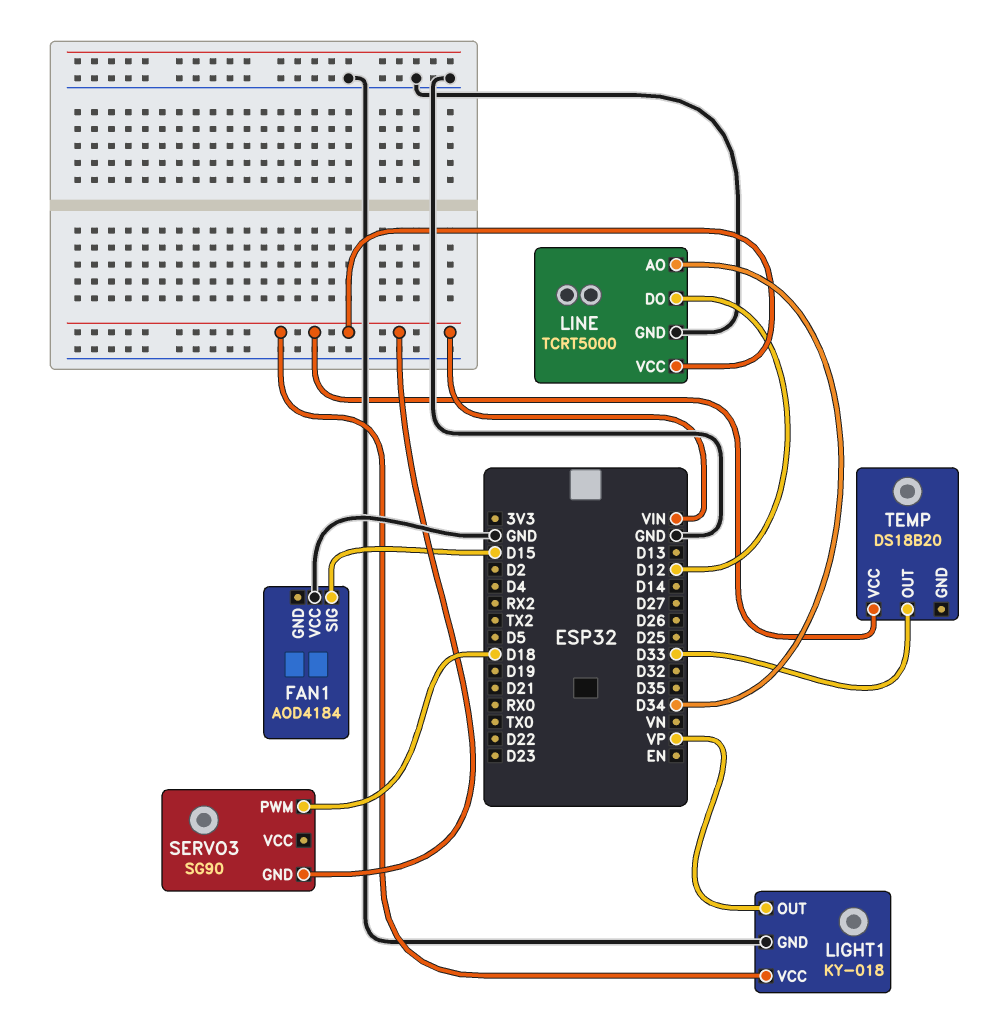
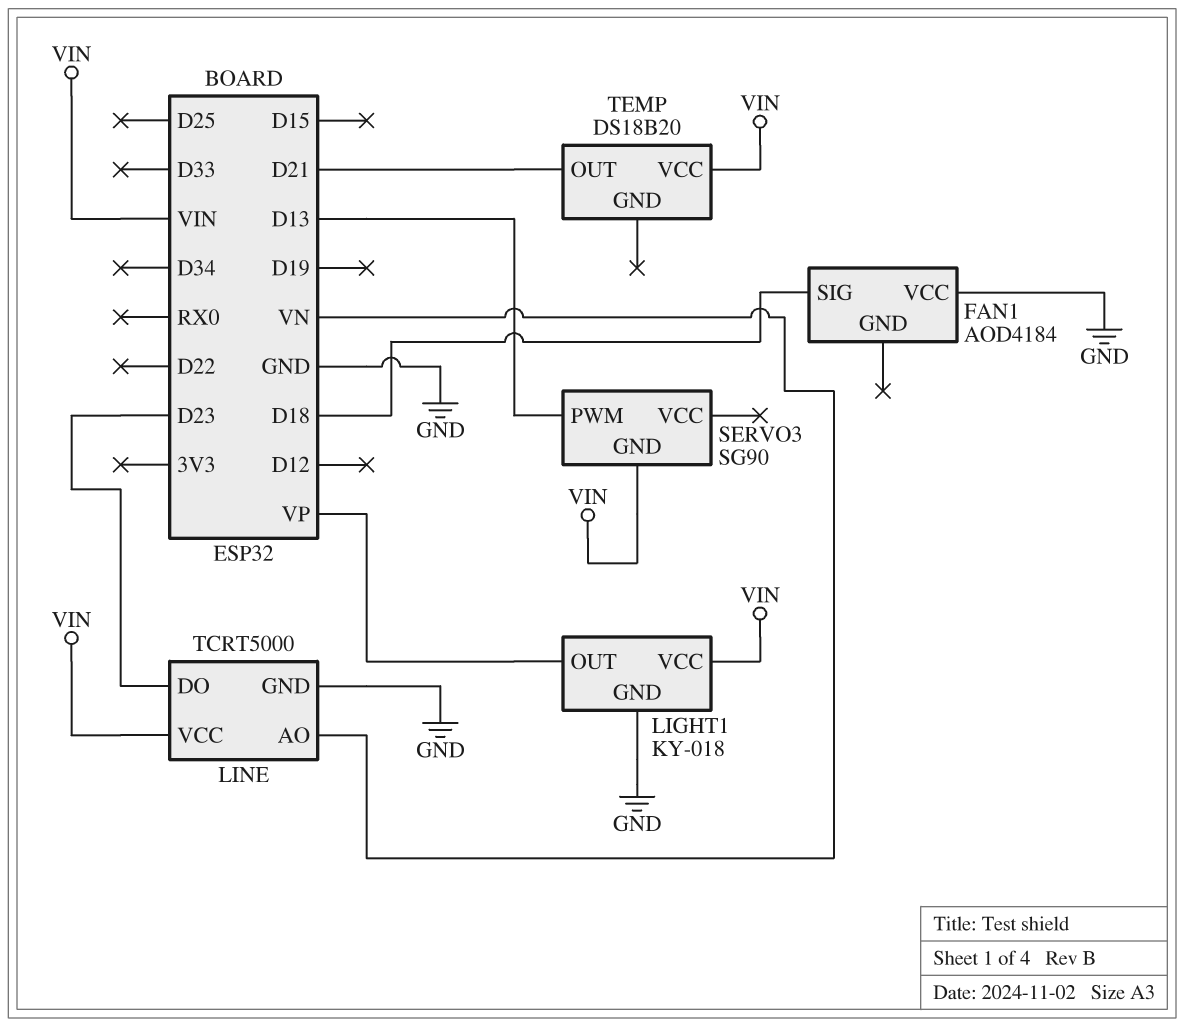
FAN1 pin SIG: D15 -> D18
LINE pin AO: D34 -> VN
LINE pin DO: D12 -> D23
SERVO3 pin PWM: D18 -> D13
TEMP pin OUT: D33 -> D21

